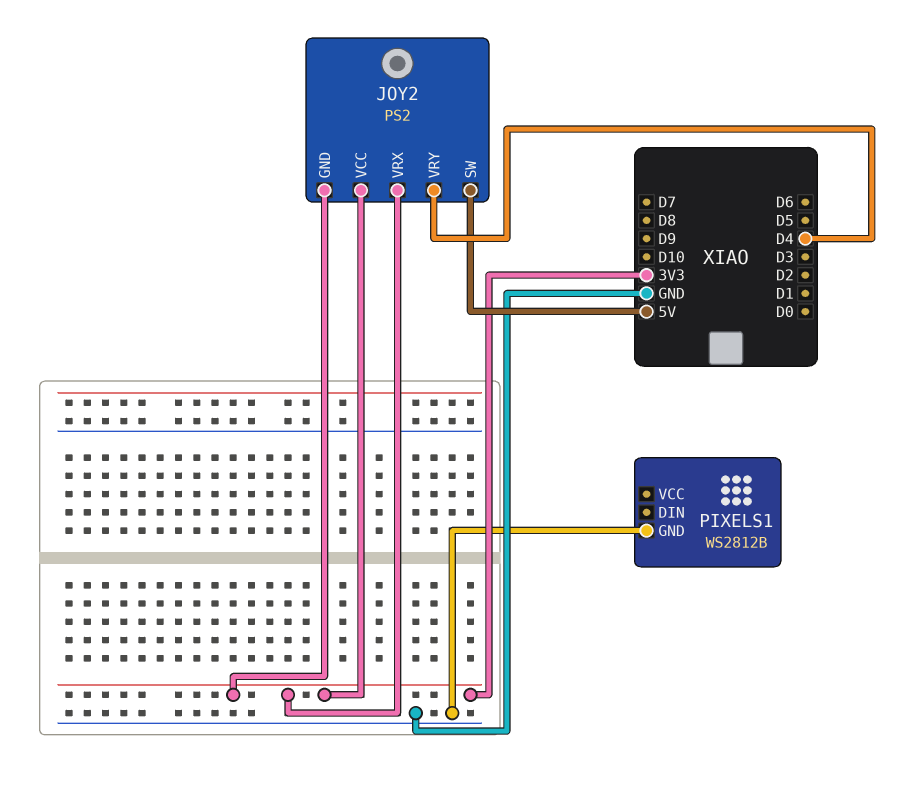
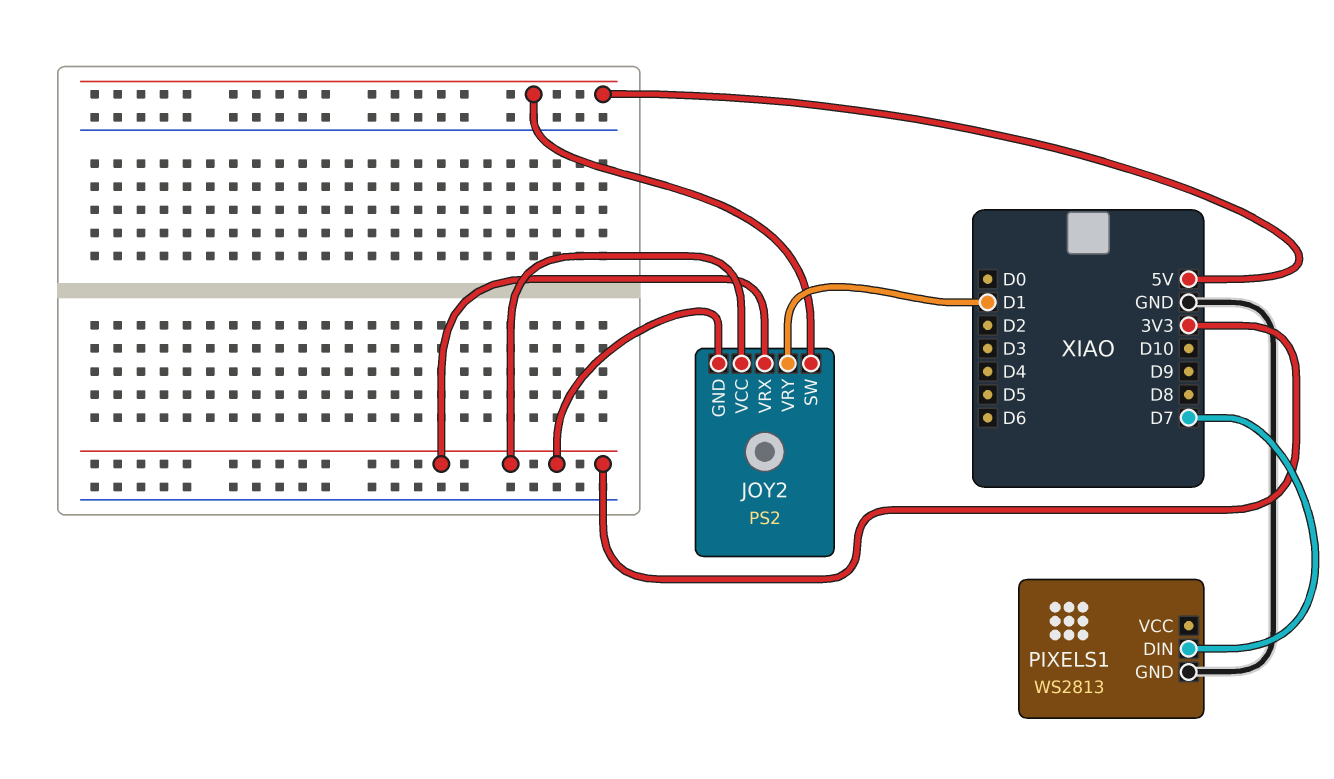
JOY2 pin VRY: D4 -> D1
PIXELS1: WS2812B -> WS2813
PIXELS1 pin DIN: none -> D7

